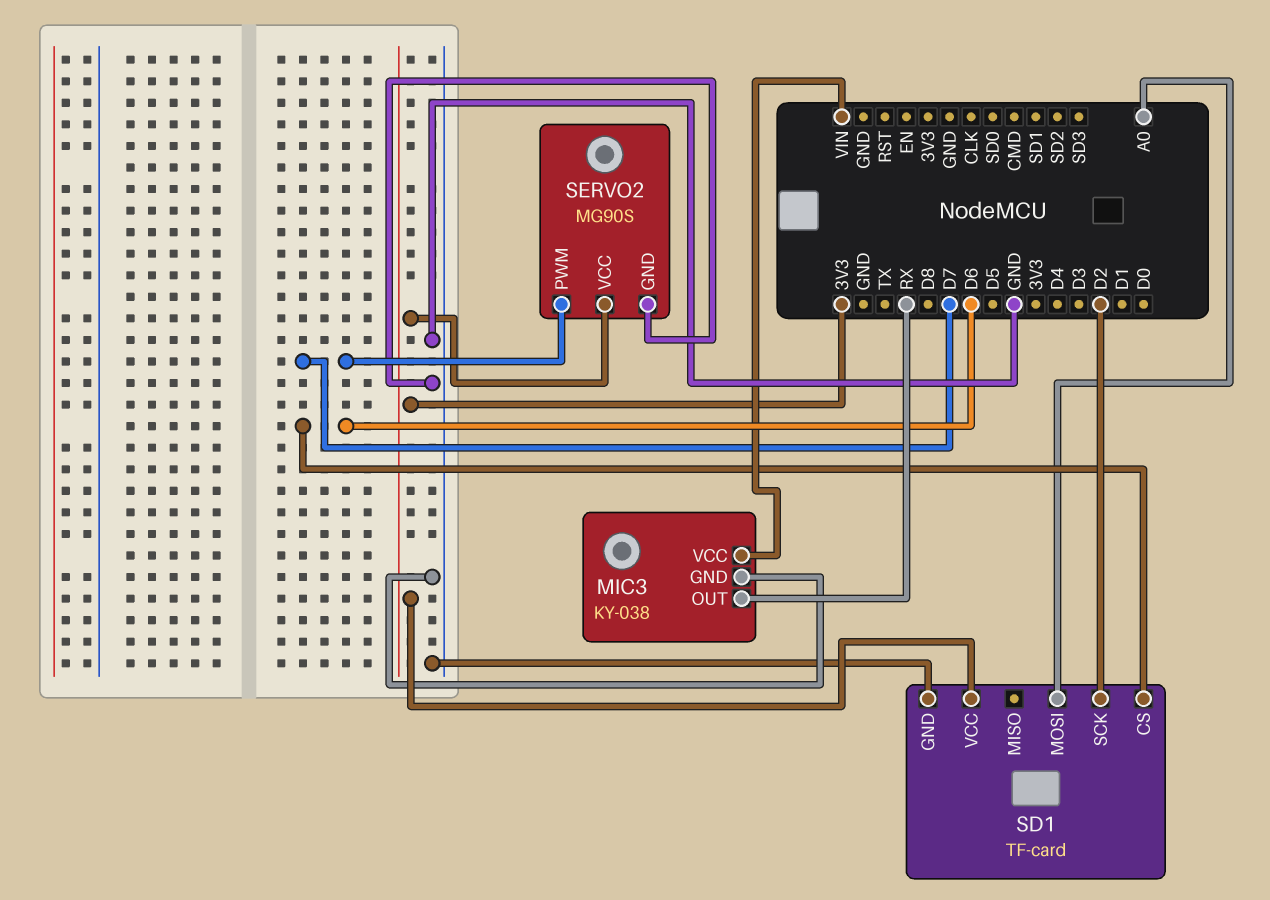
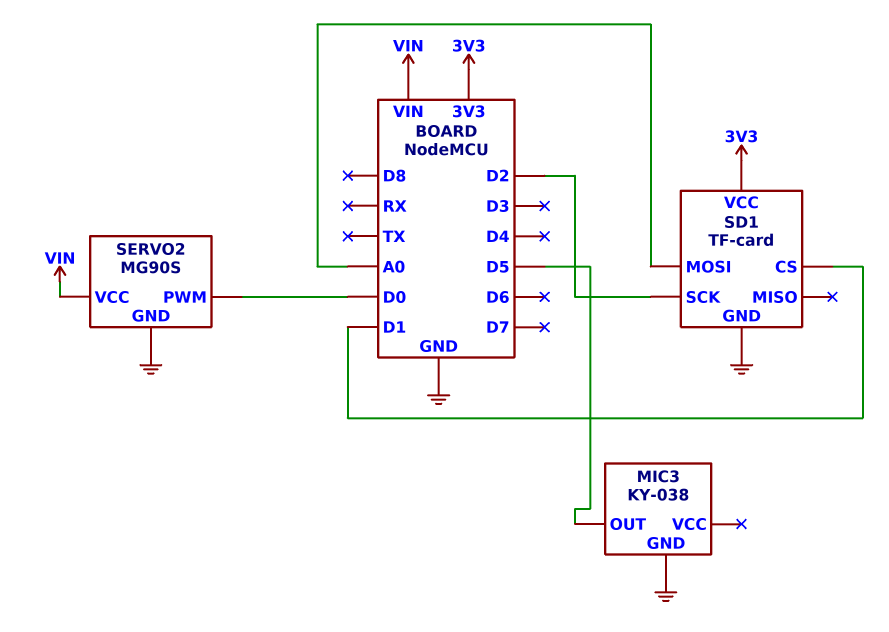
MIC3 pin OUT: RX -> D5
MIC3 pin VCC: VIN -> none
SD1 pin CS: D6 -> D1
SERVO2 pin PWM: D7 -> D0
SERVO2 pin VCC: 3V3 -> VIN

